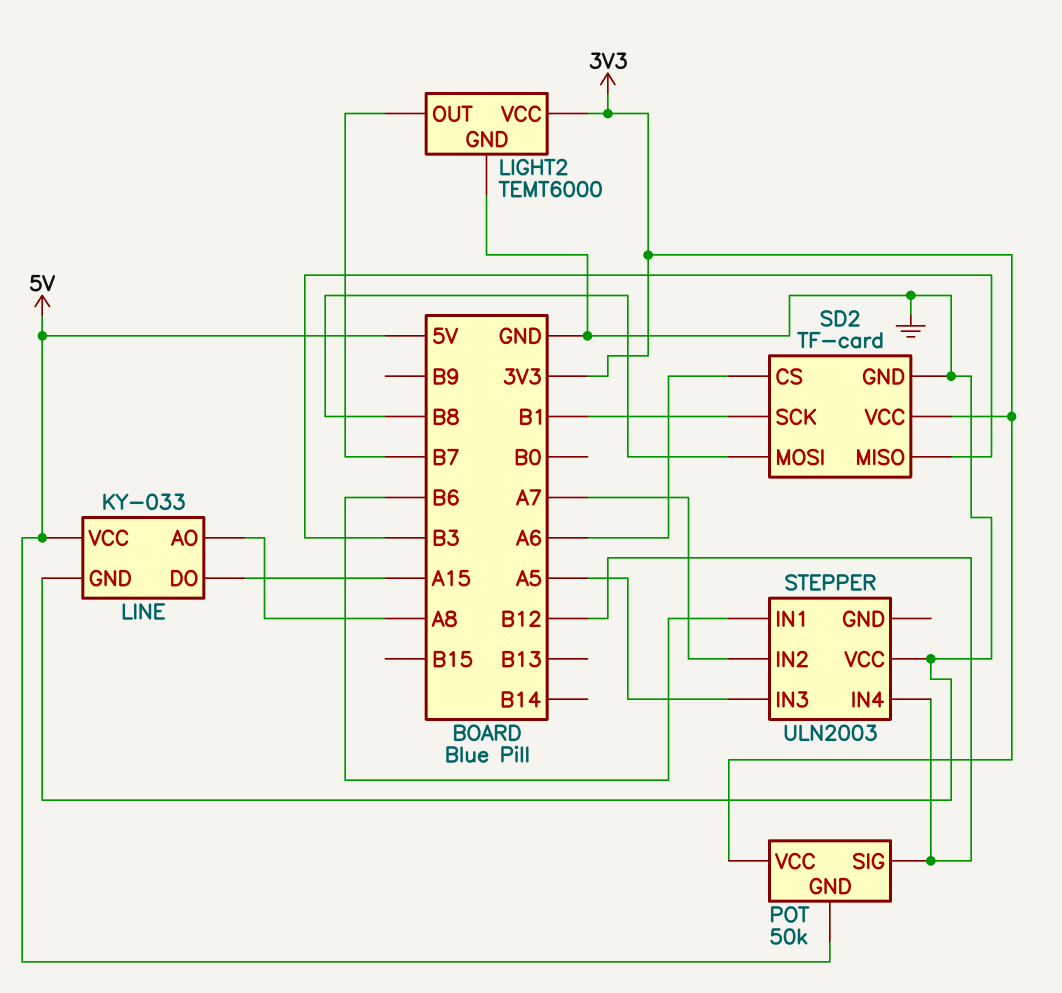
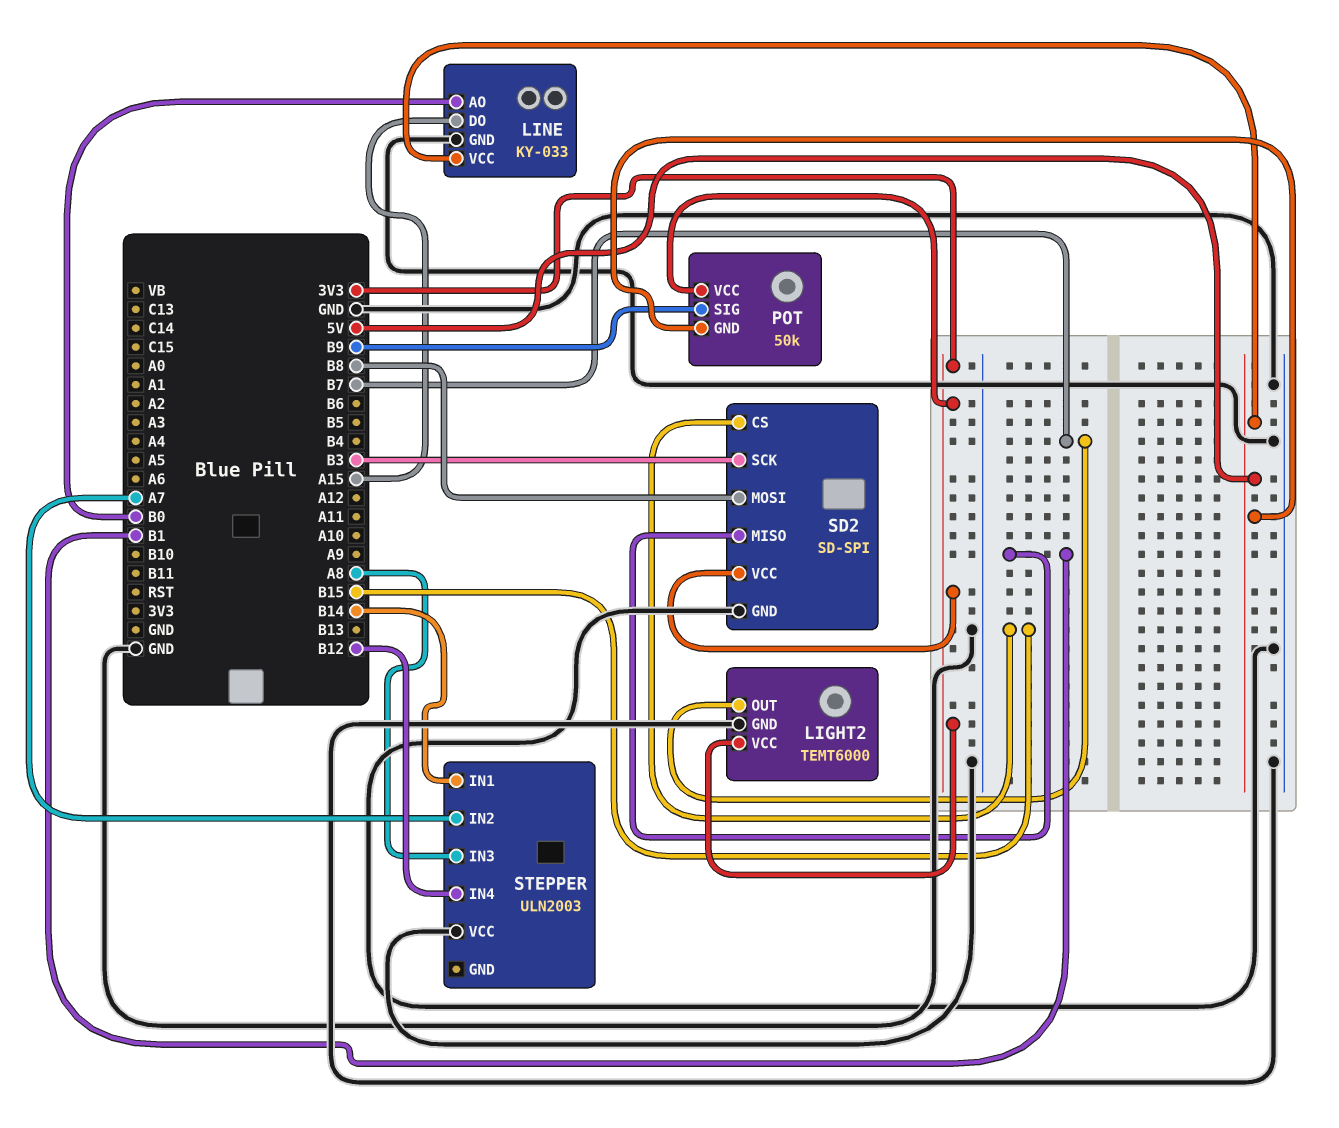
LINE pin AO: A8 -> B0
POT pin SIG: B12 -> B9
SD2: TF-card -> SD-SPI
SD2 pin CS: A6 -> B15
SD2 pin MISO: B3 -> B1
SD2 pin SCK: B1 -> B3
STEPPER pin IN1: B6 -> B14
STEPPER pin IN3: A5 -> A8

